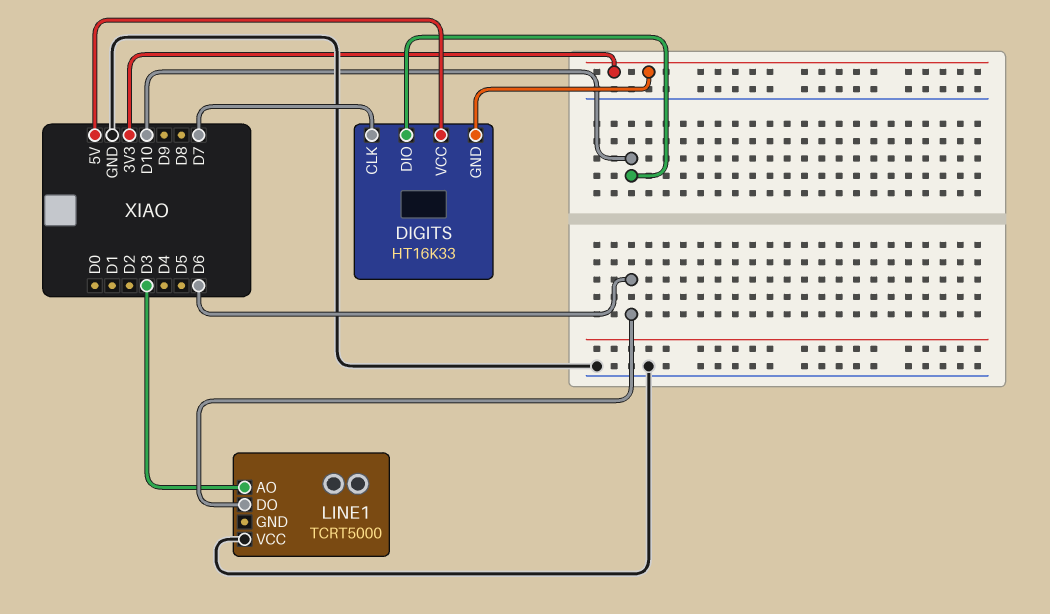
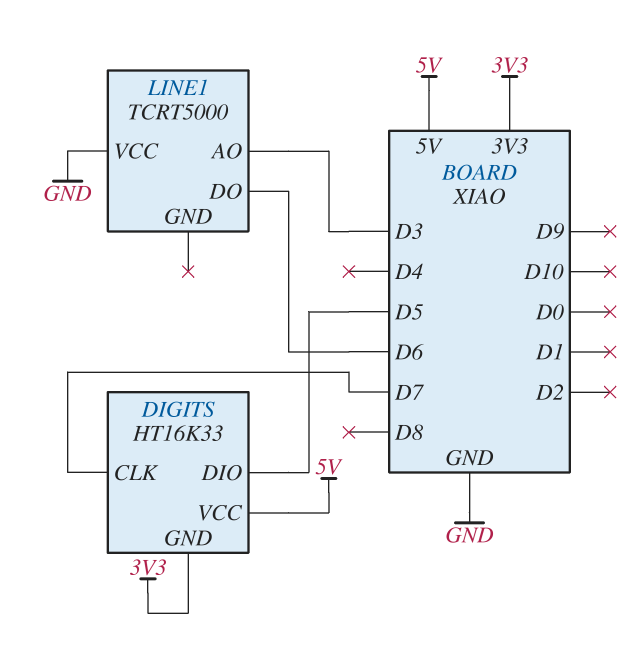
DIGITS pin DIO: D10 -> D5

